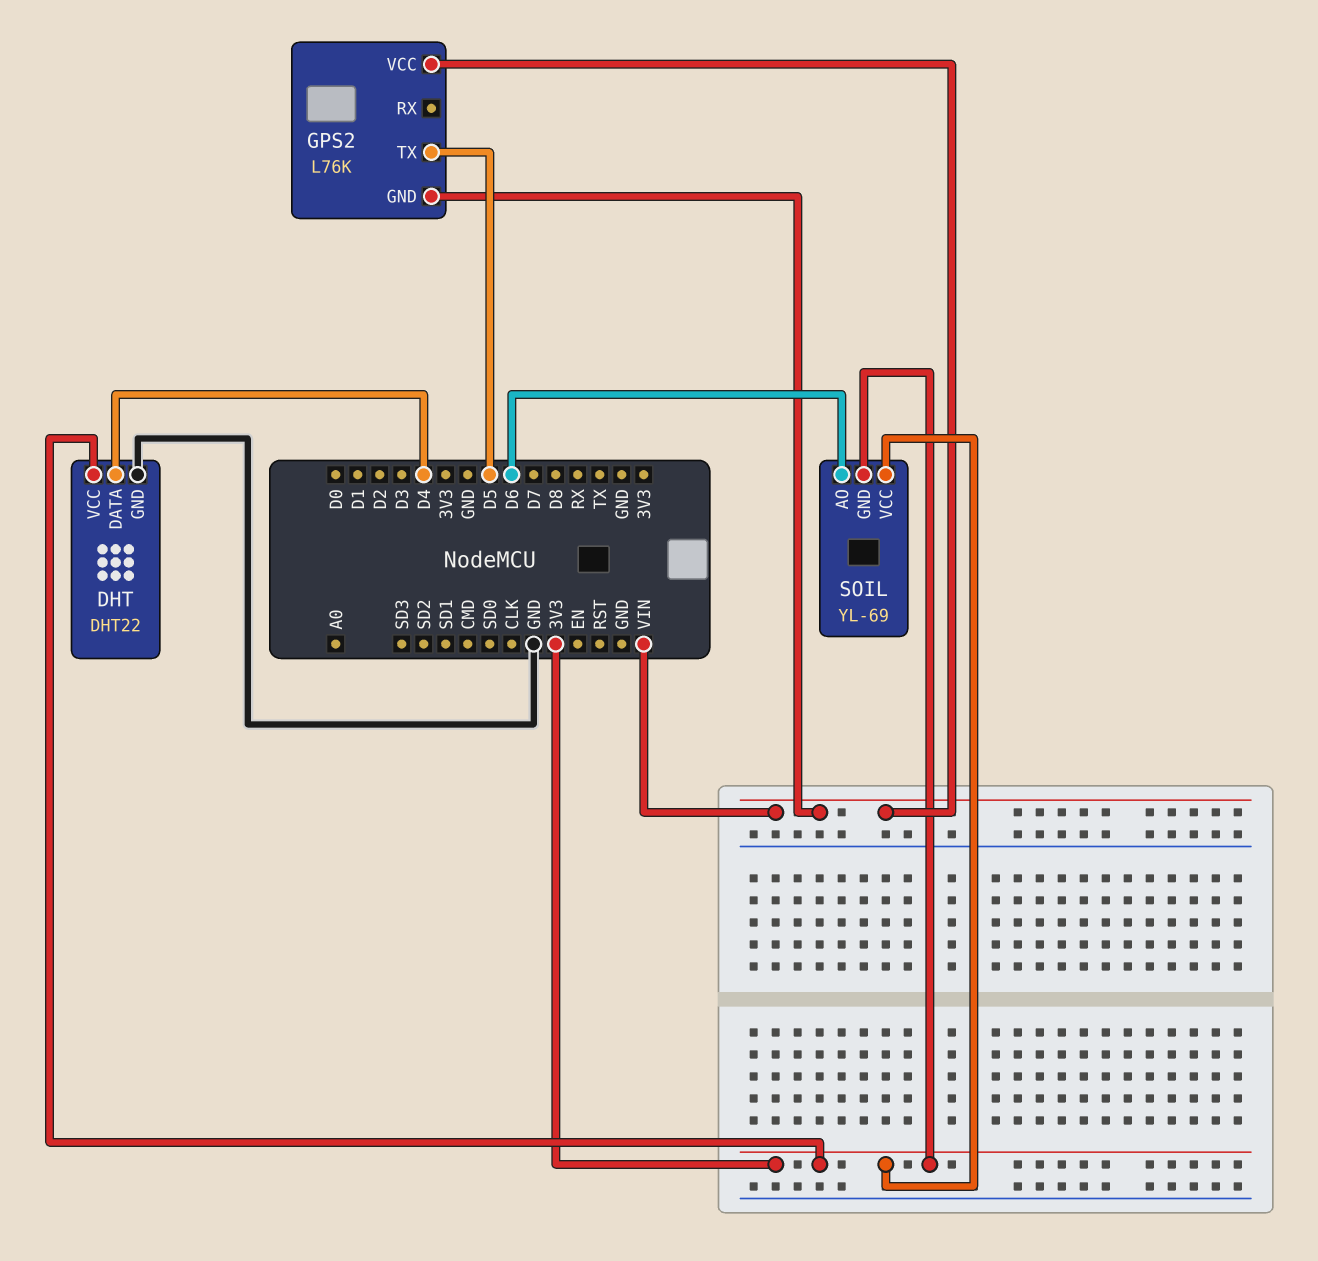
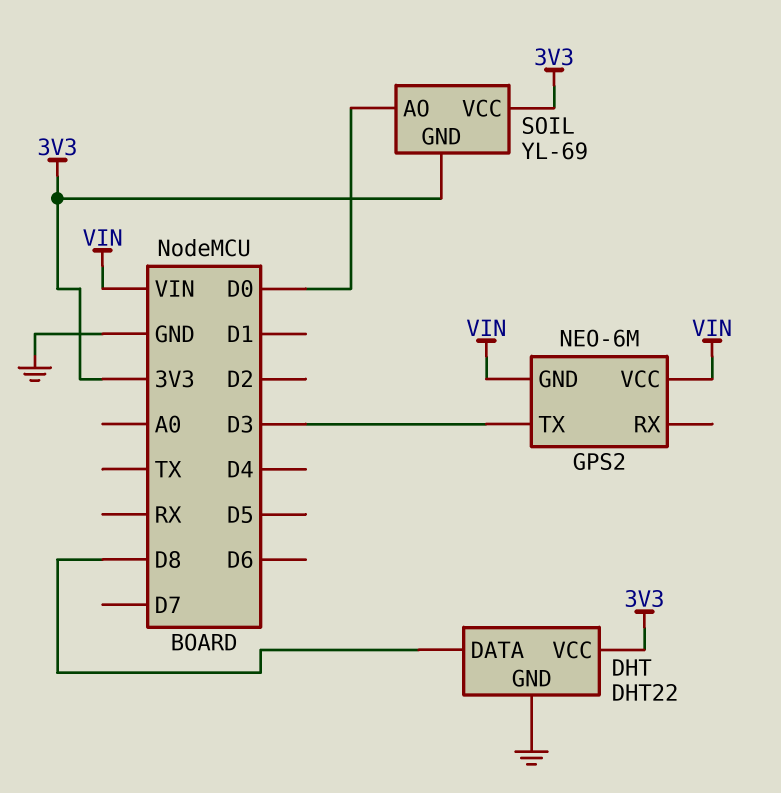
DHT pin DATA: D4 -> D8
GPS2: L76K -> NEO-6M
GPS2 pin TX: D5 -> D3
SOIL pin AO: D6 -> D0

